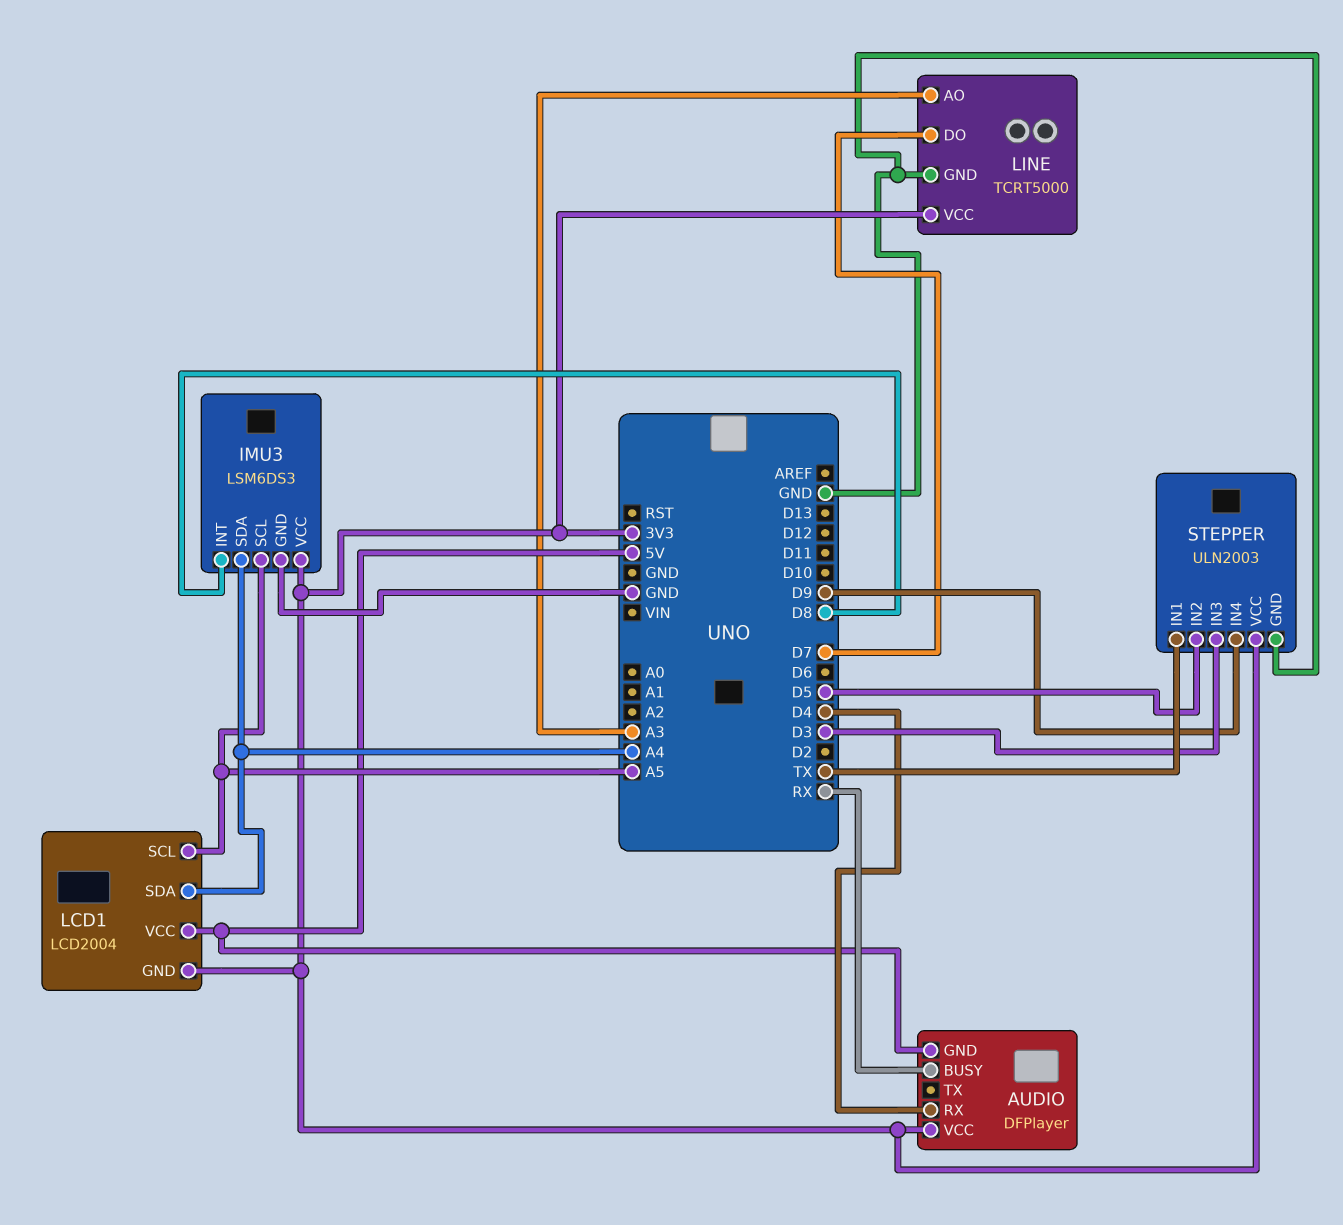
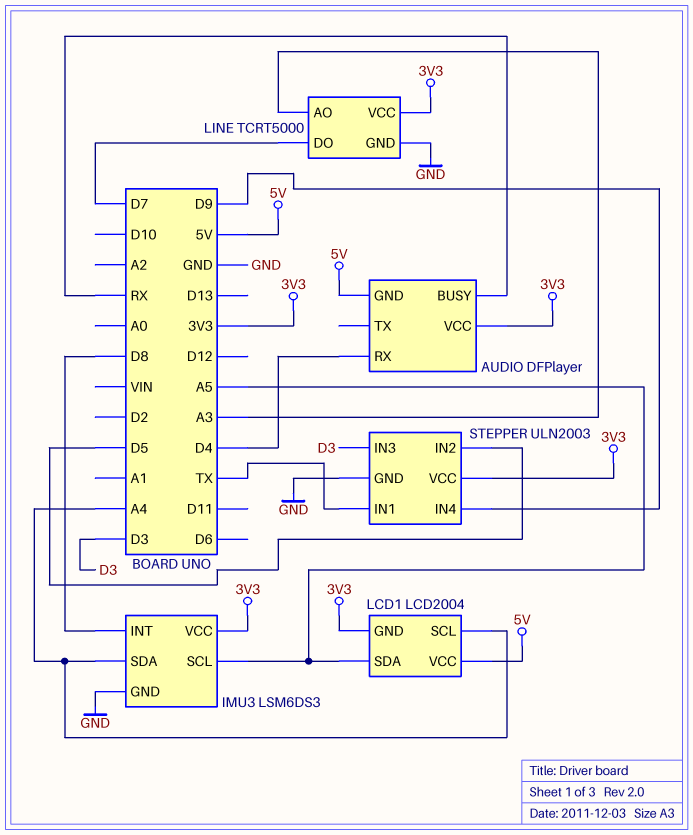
LCD1 pin SCL: A5 -> A4
LCD1 pin SDA: A4 -> A5

